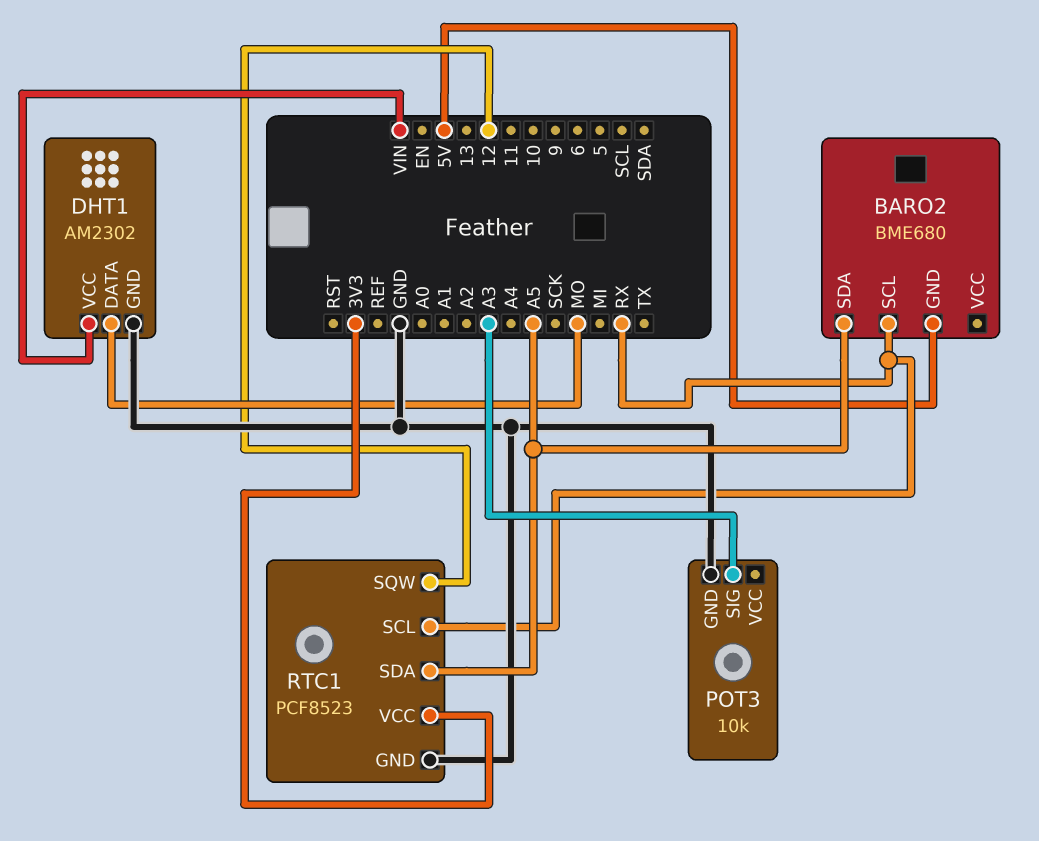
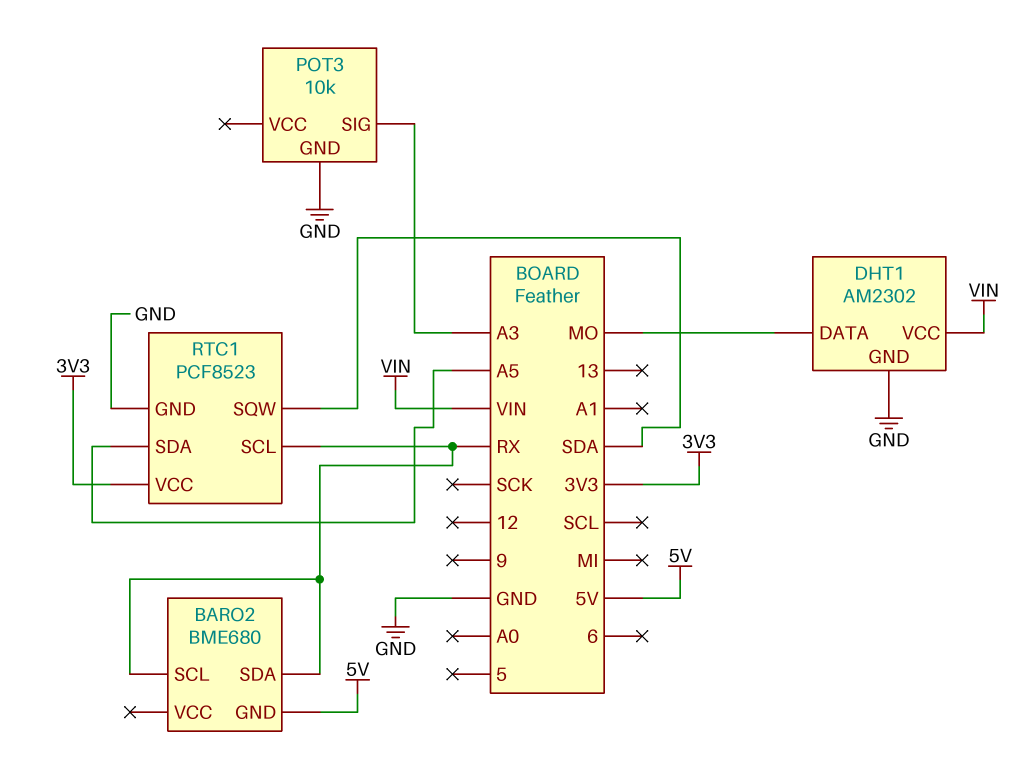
BARO2 pin SDA: A5 -> RX
RTC1 pin SQW: 12 -> SDA

